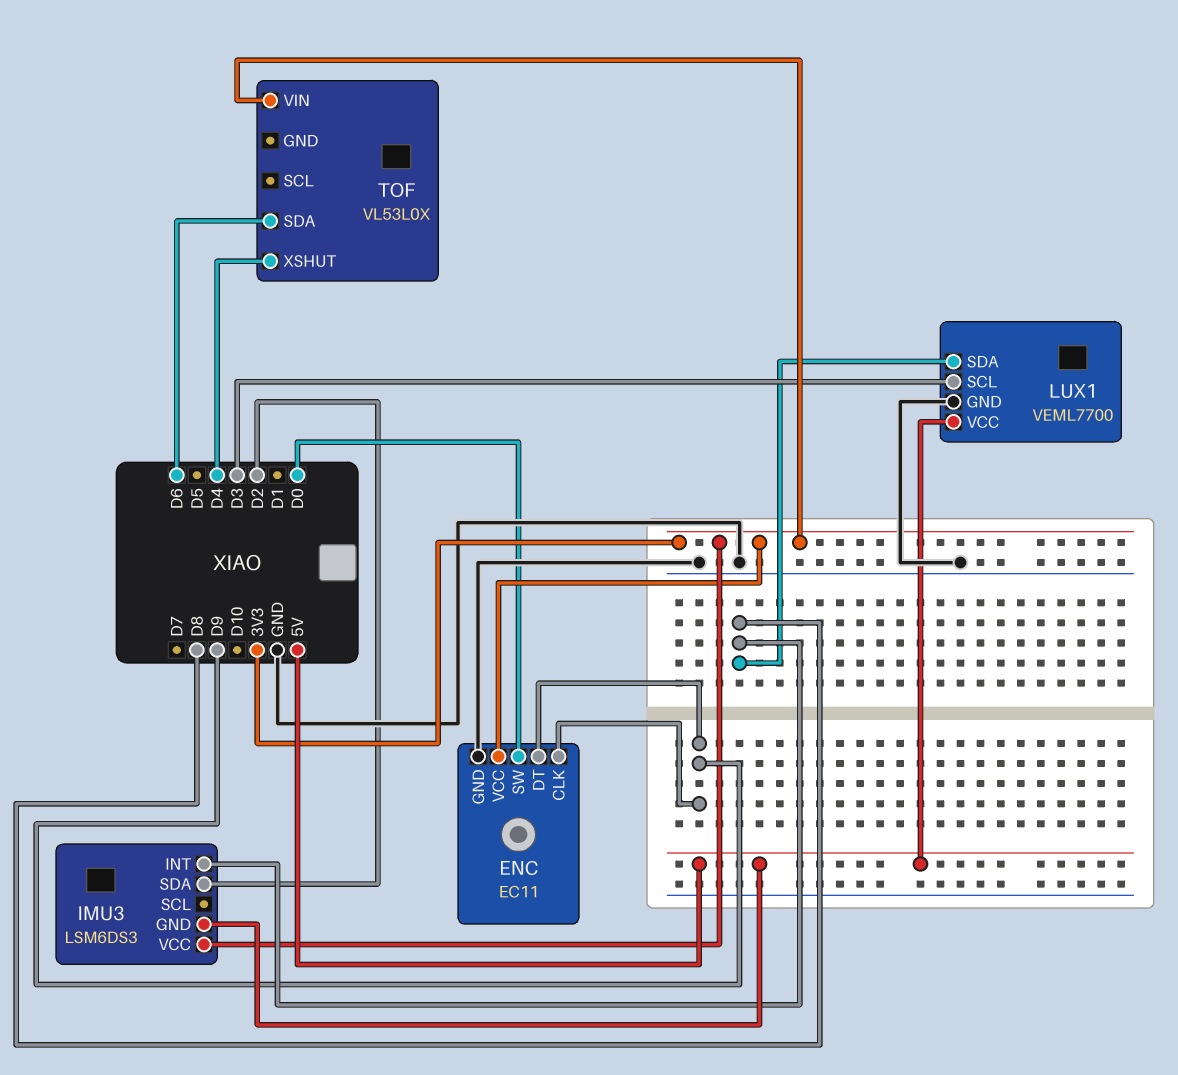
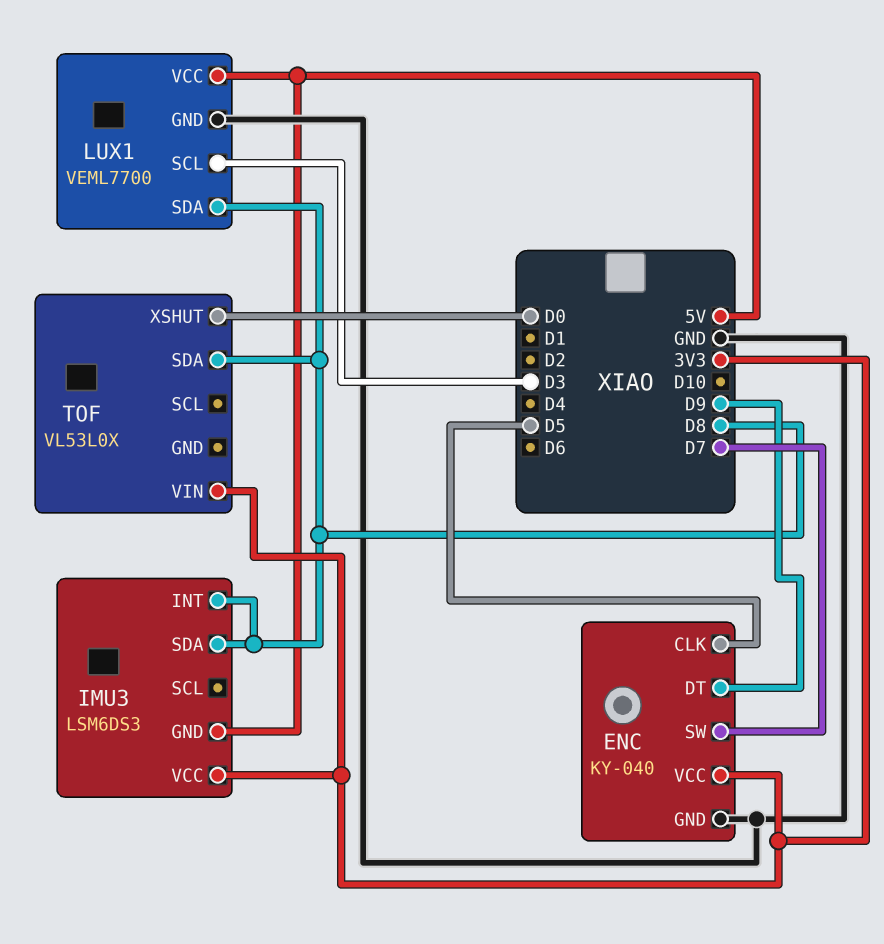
ENC: EC11 -> KY-040
ENC pin CLK: D9 -> D5
ENC pin SW: D0 -> D7
IMU3 pin SDA: D2 -> D8
TOF pin SDA: D6 -> D8
TOF pin XSHUT: D4 -> D0

